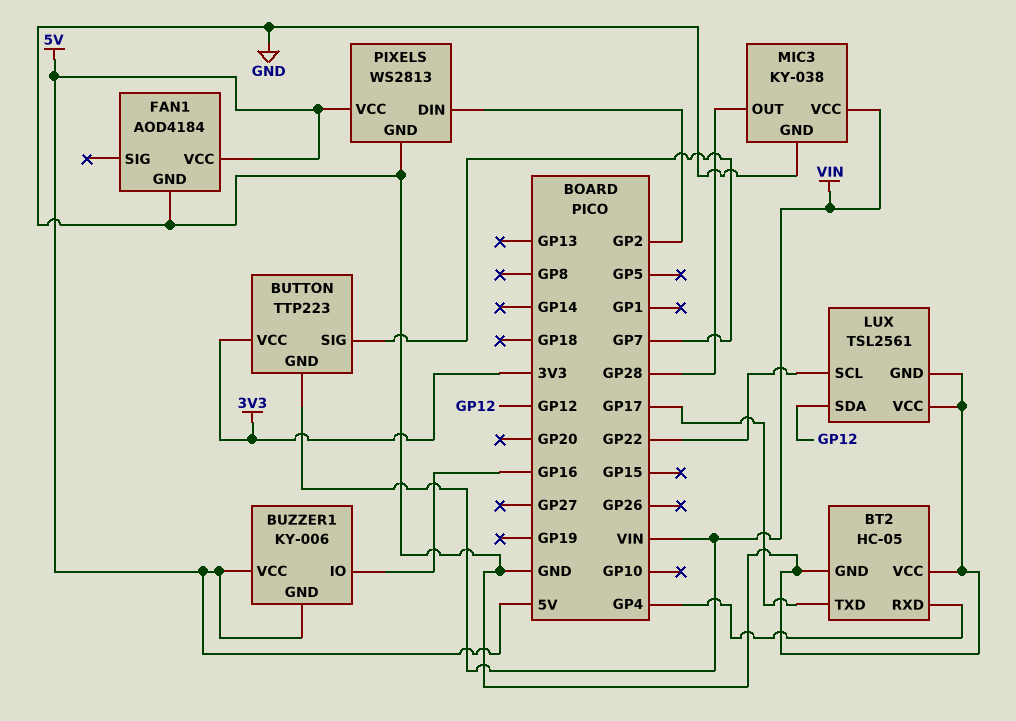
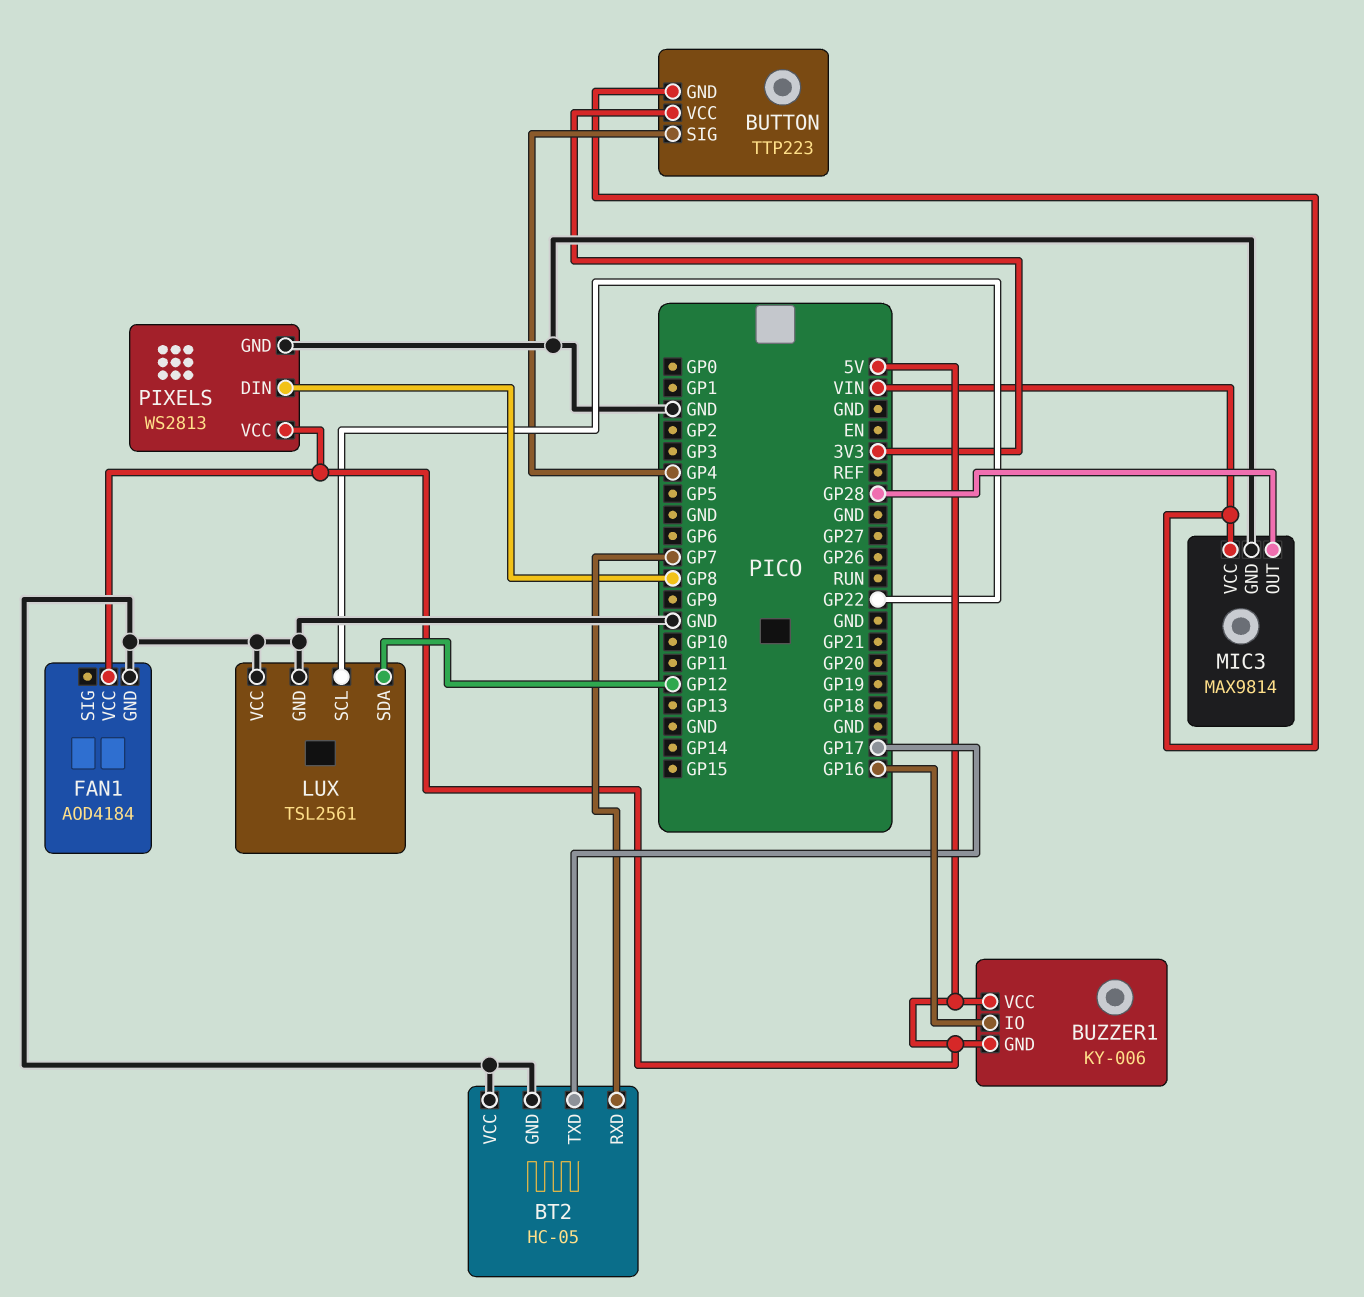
BT2 pin RXD: GP4 -> GP7
BUTTON pin SIG: GP7 -> GP4
MIC3: KY-038 -> MAX9814
PIXELS pin DIN: GP2 -> GP8

